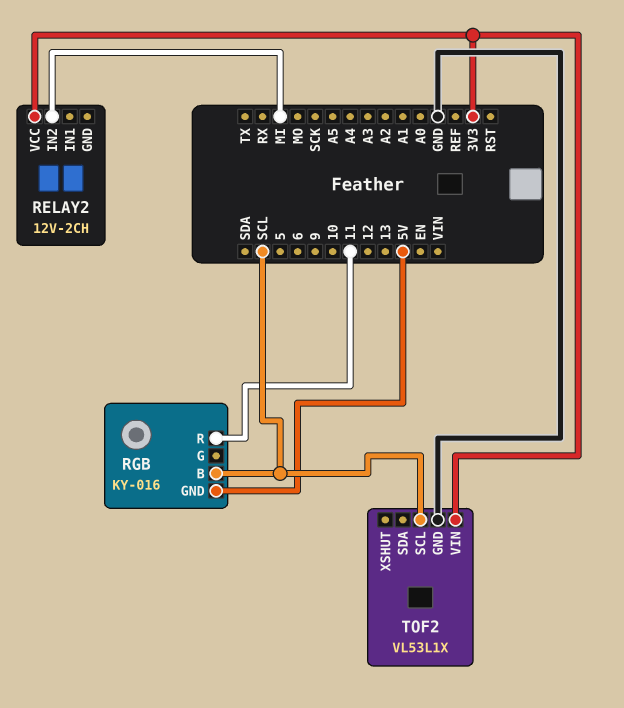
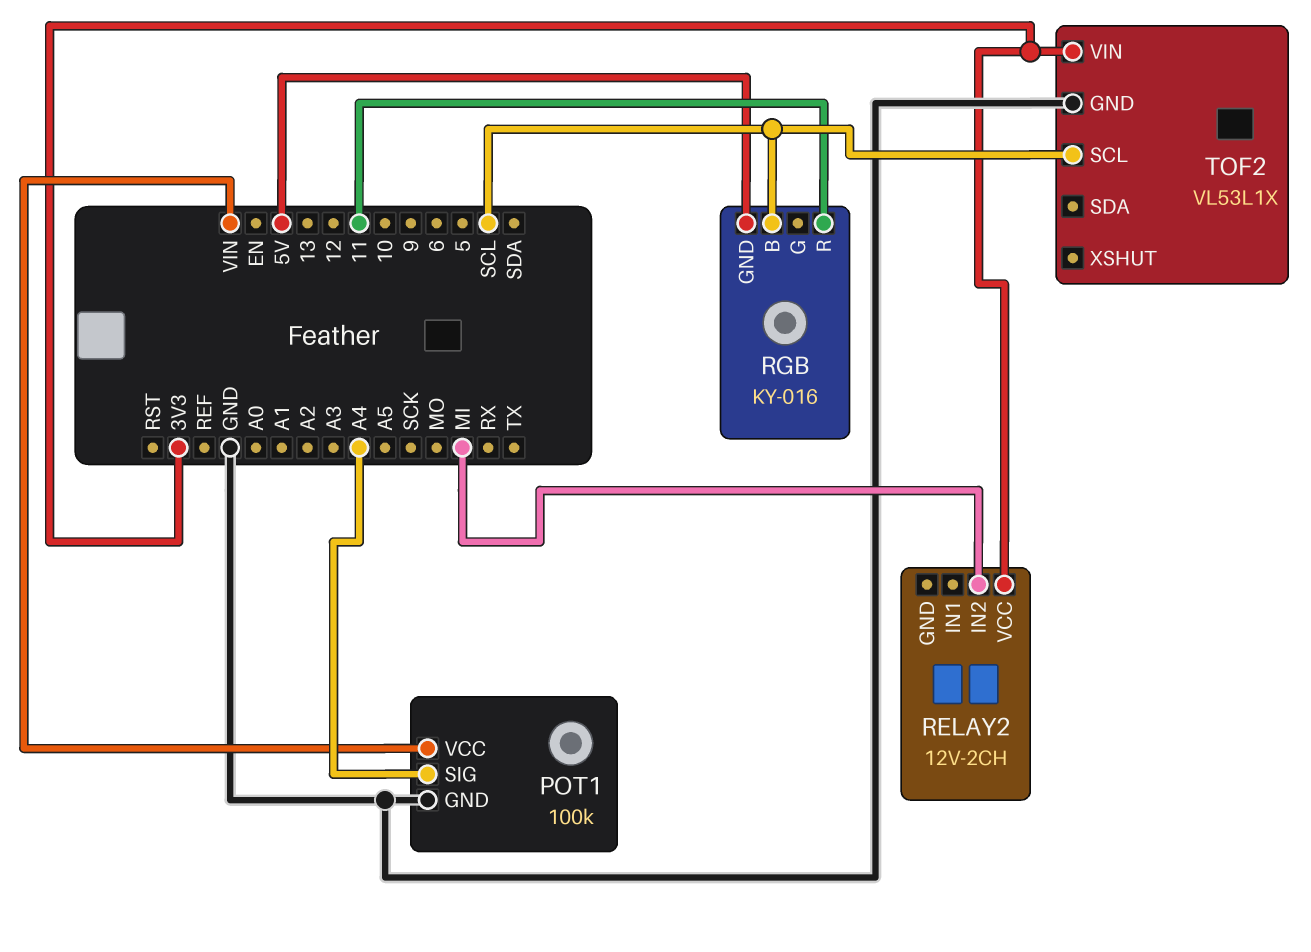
POT1: none -> 100k
POT1 pin GND: none -> GND
POT1 pin SIG: none -> A4
POT1 pin VCC: none -> VIN

